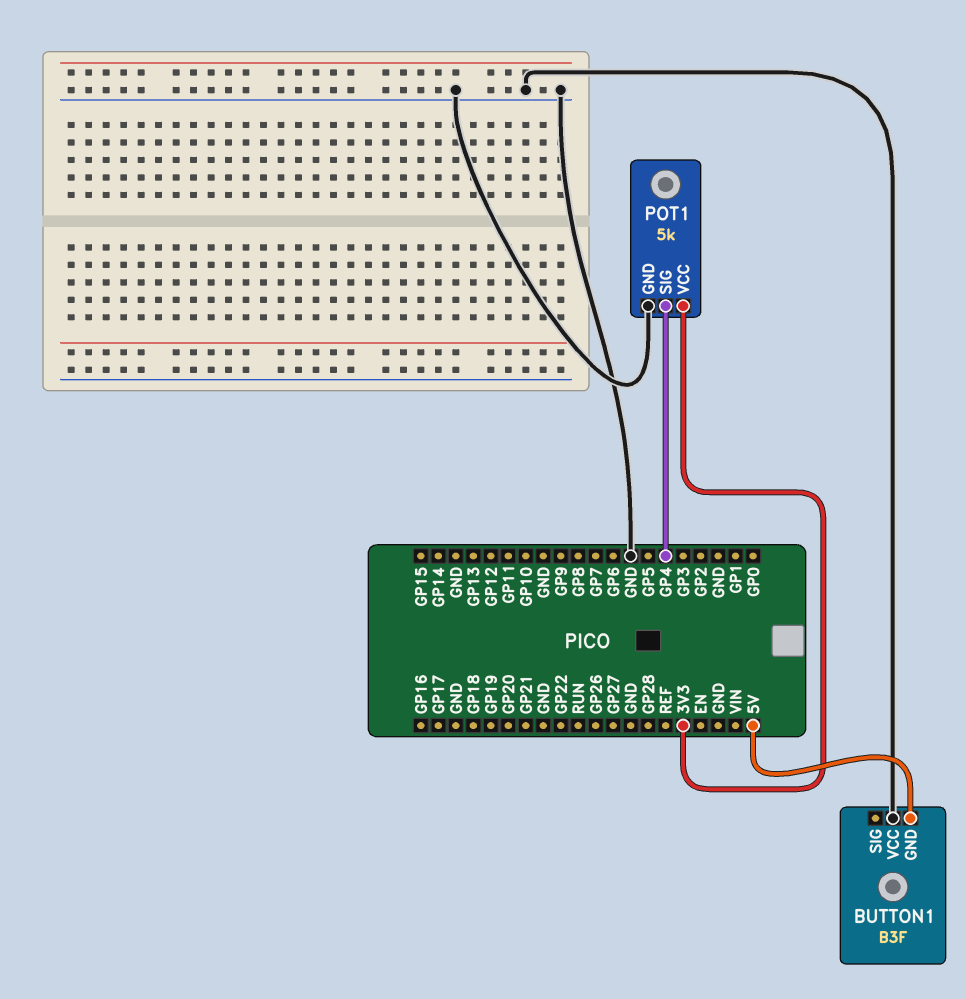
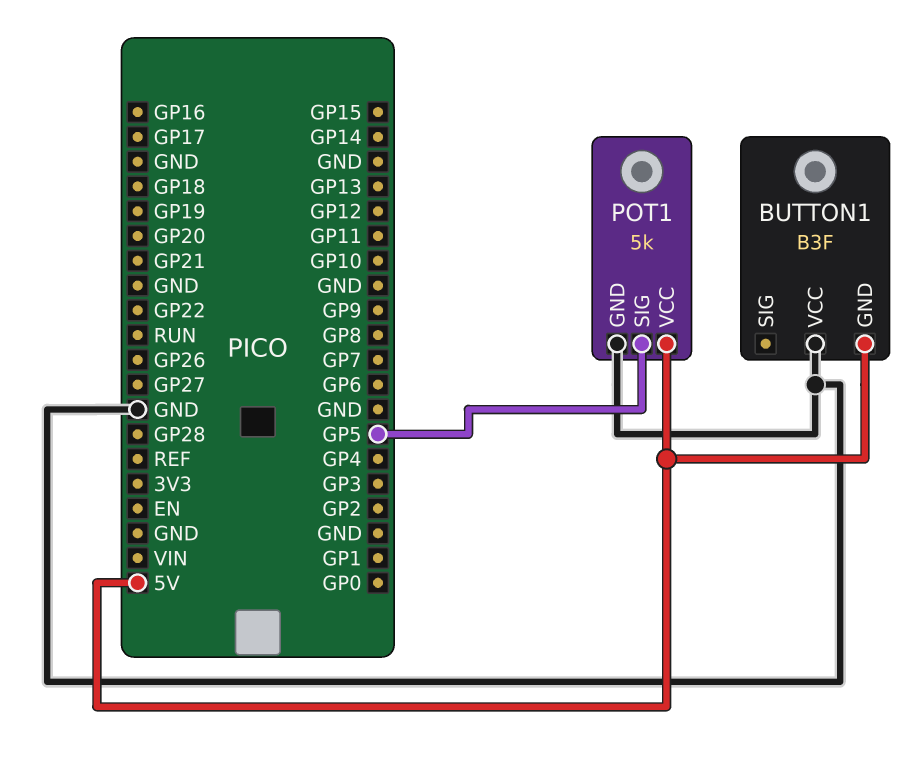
POT1 pin SIG: GP4 -> GP5
POT1 pin VCC: 3V3 -> 5V

